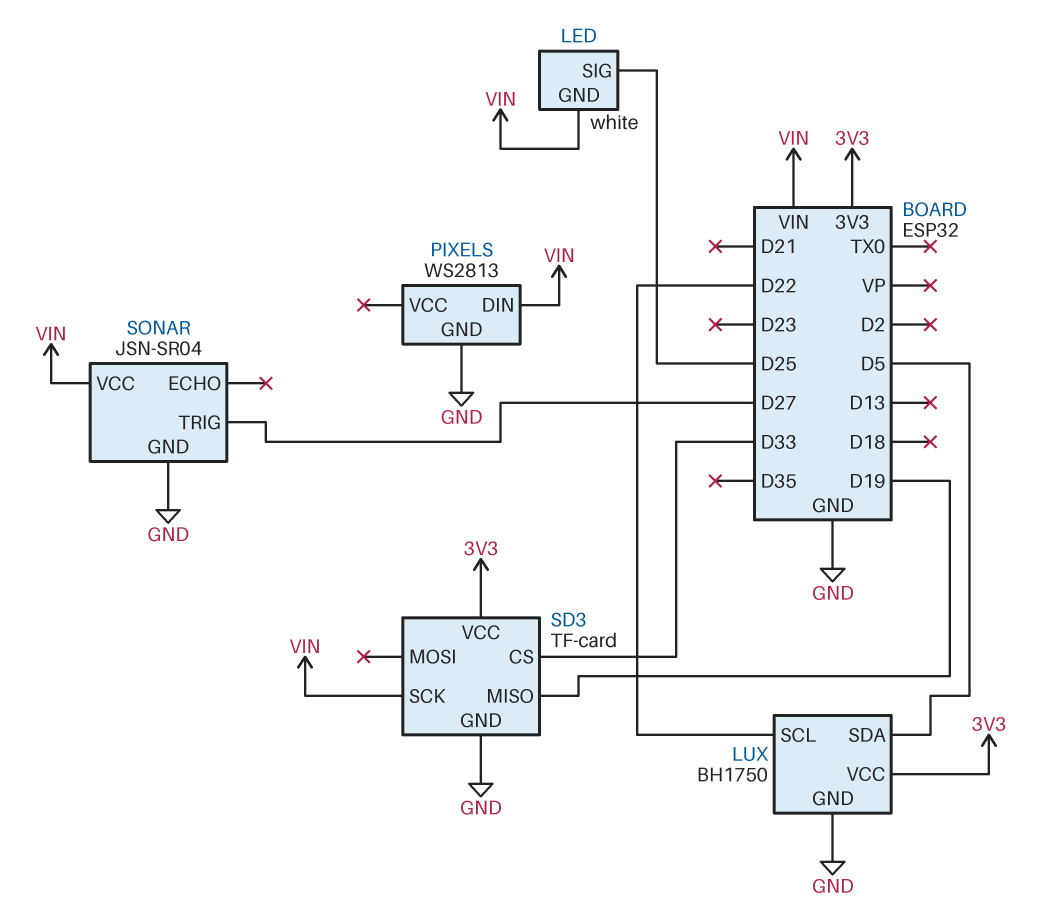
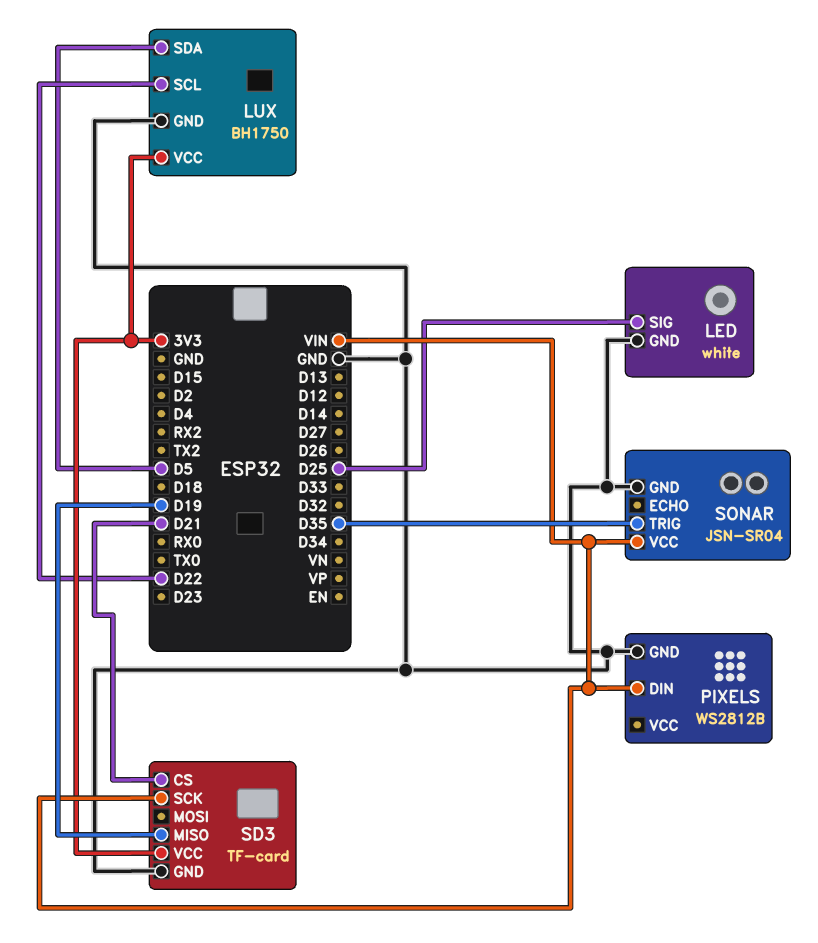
LED pin GND: VIN -> GND
PIXELS: WS2813 -> WS2812B
SD3 pin CS: D33 -> D21
SONAR pin TRIG: D27 -> D35

